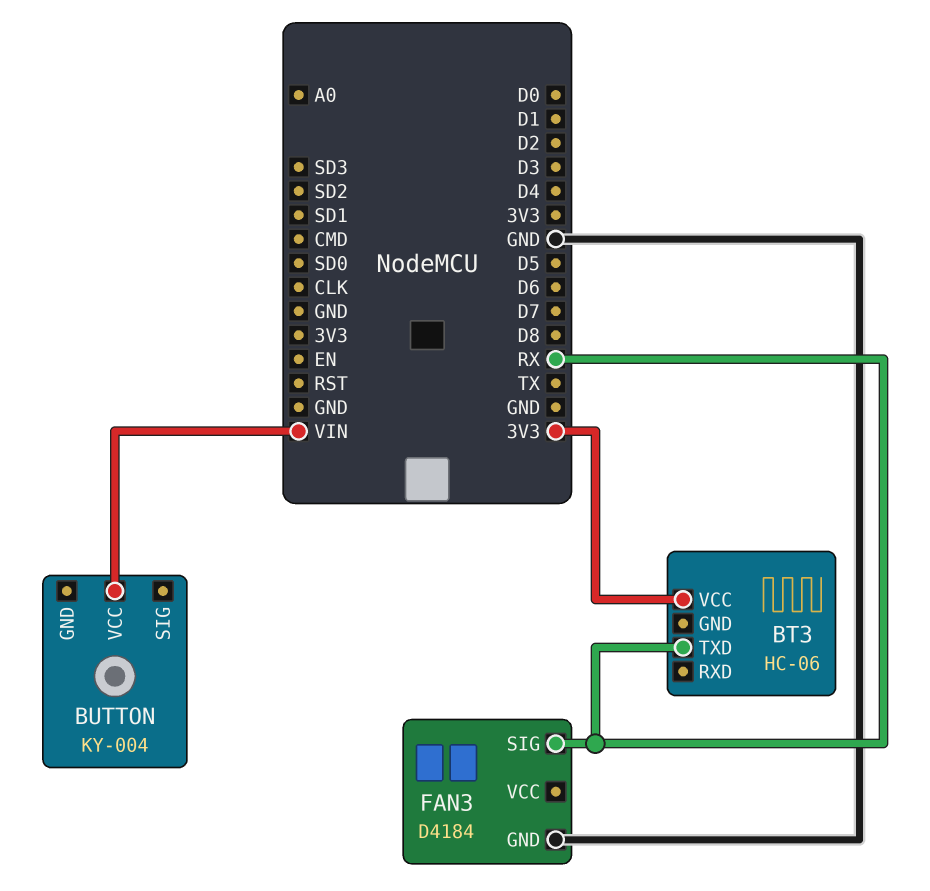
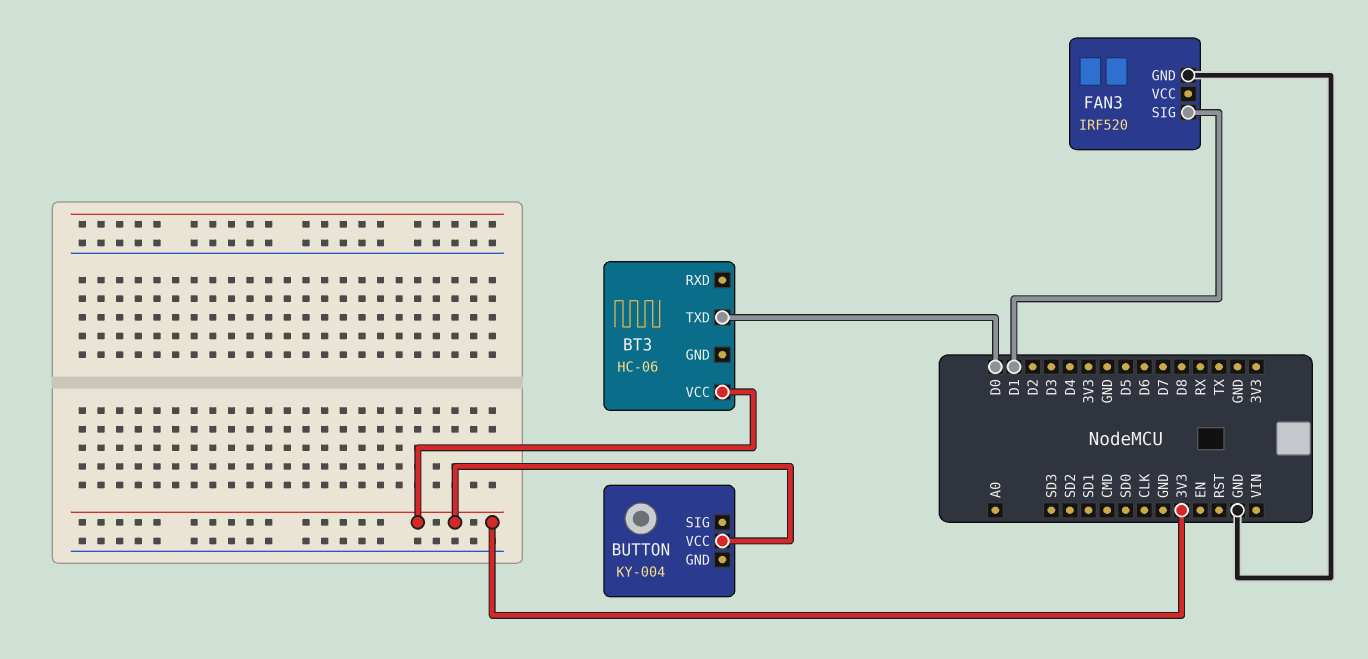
BT3 pin TXD: RX -> D0
BUTTON pin VCC: VIN -> 3V3
FAN3: D4184 -> IRF520
FAN3 pin SIG: RX -> D1

